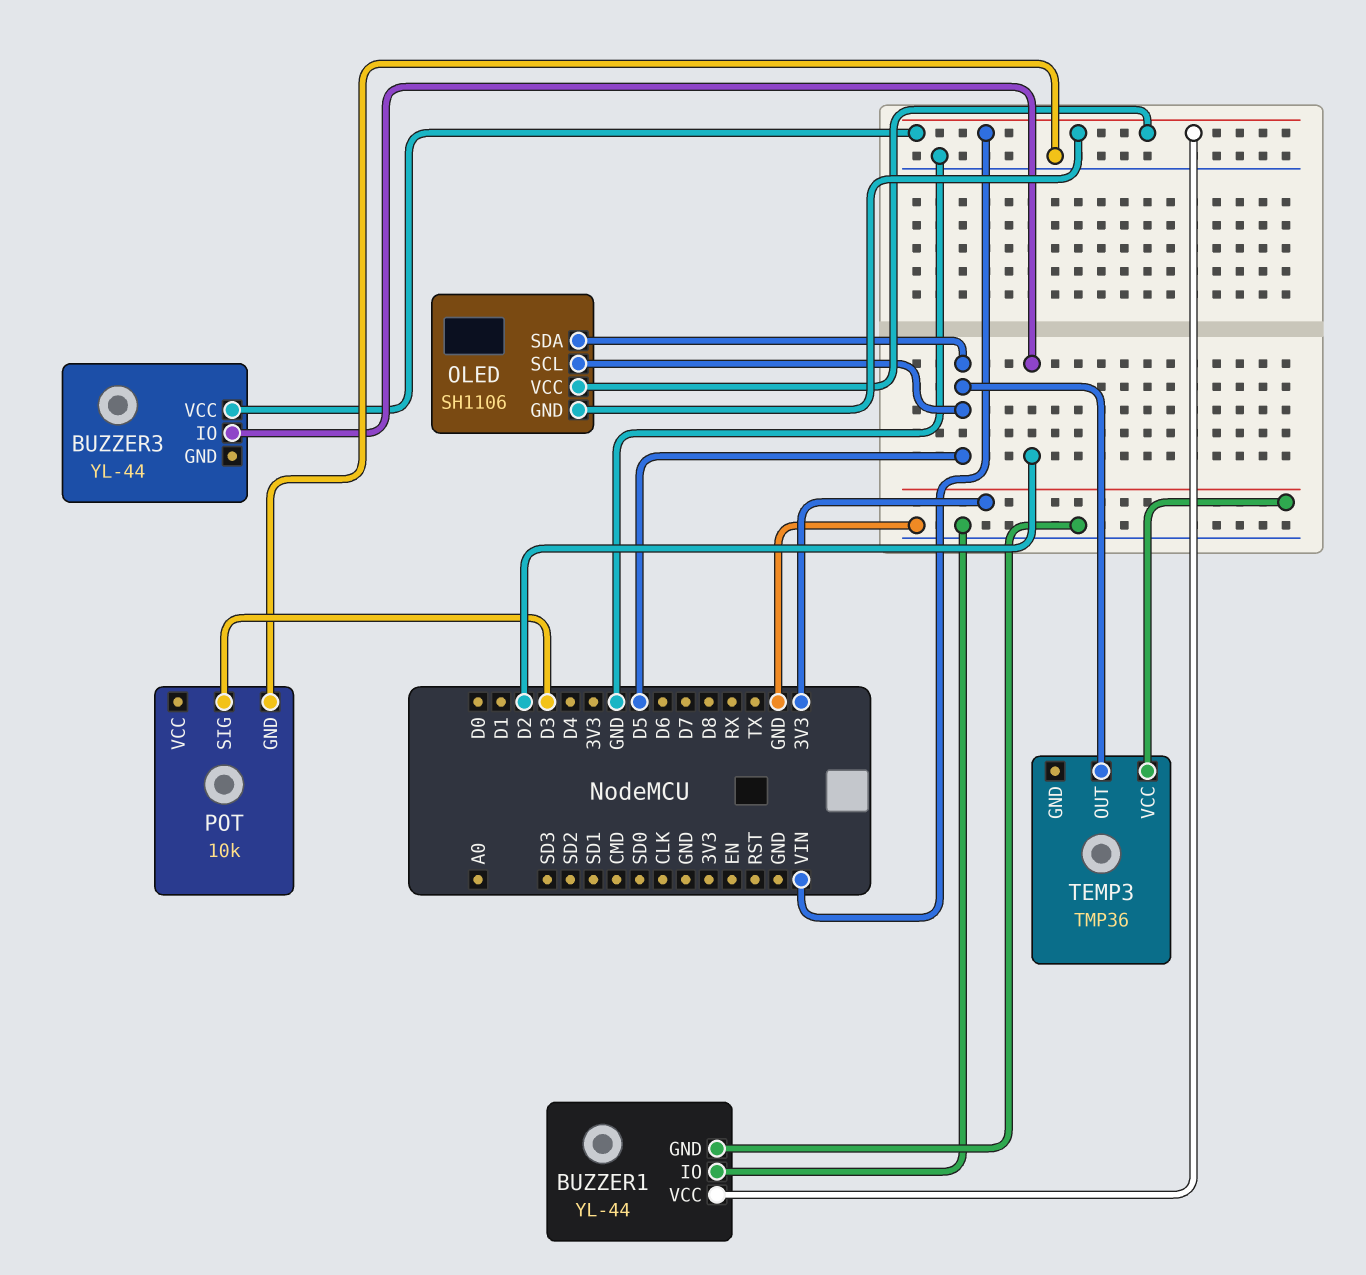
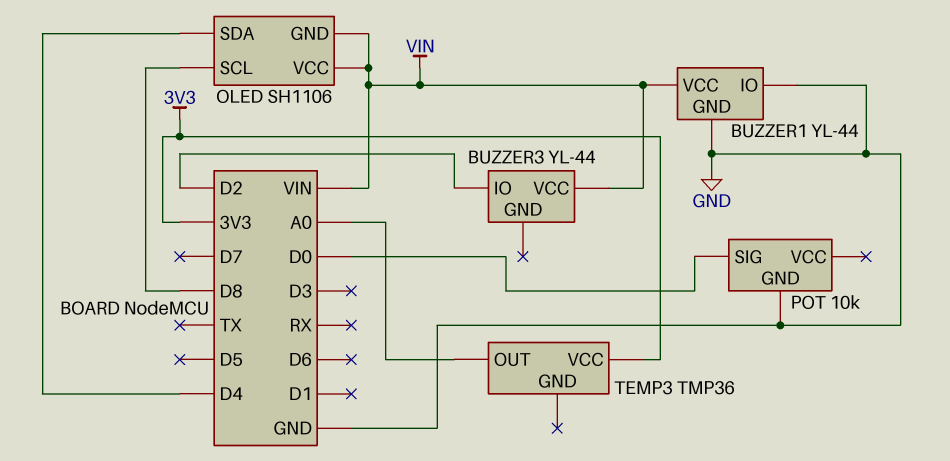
OLED pin SCL: D5 -> D8
OLED pin SDA: D5 -> D4
POT pin SIG: D3 -> D0
TEMP3 pin OUT: D5 -> A0

